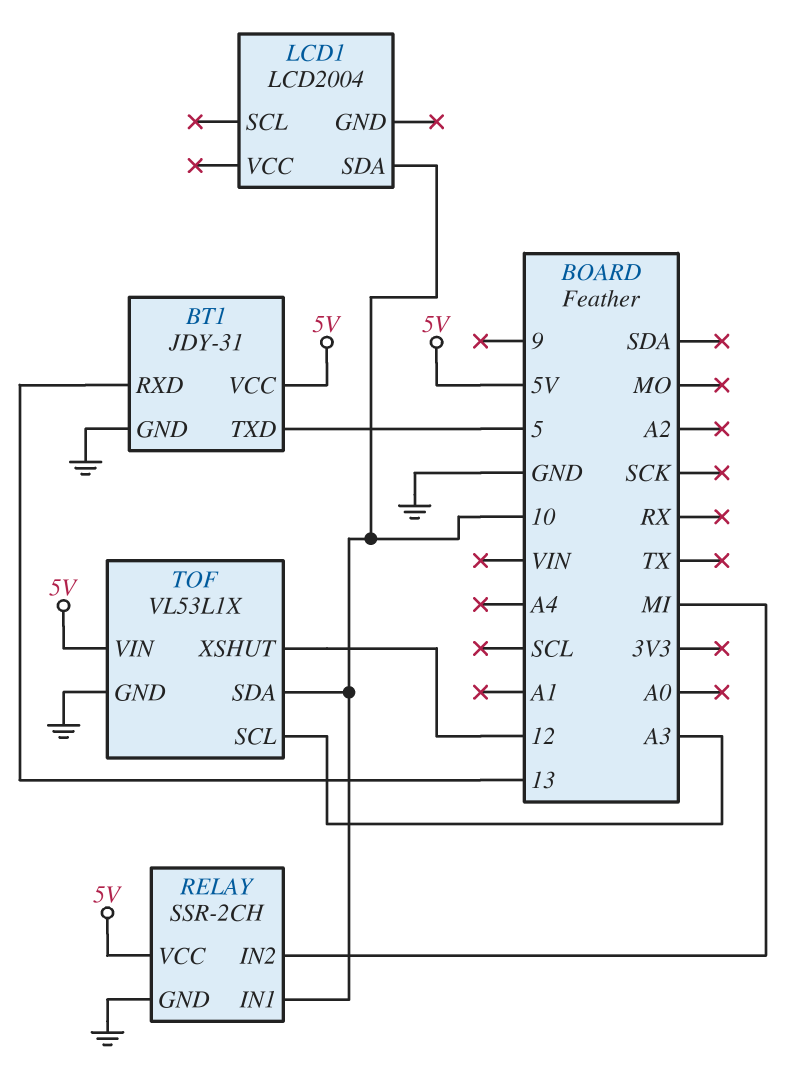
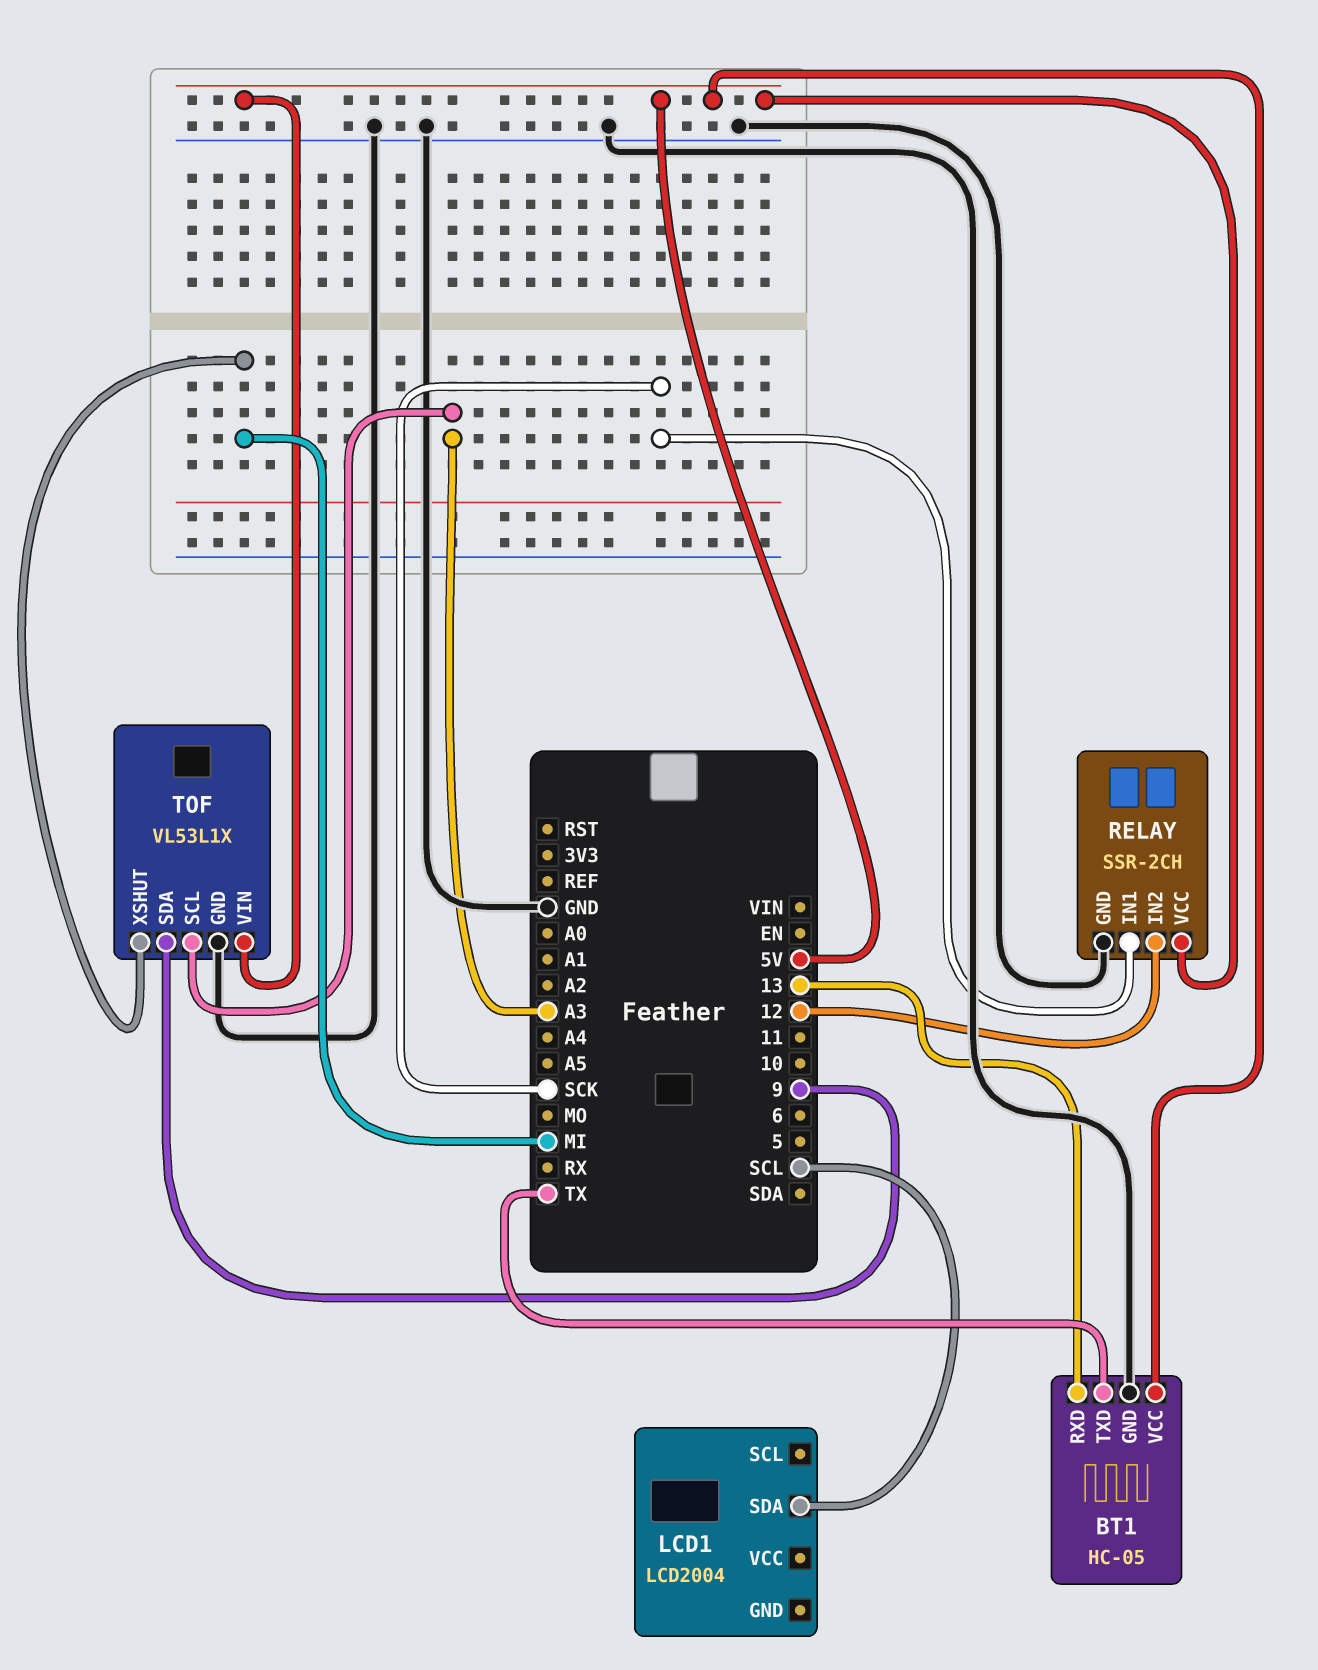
BT1: JDY-31 -> HC-05
BT1 pin TXD: 5 -> TX
LCD1 pin SDA: 10 -> SCL
RELAY pin IN1: 10 -> SCK
RELAY pin IN2: MI -> 12
TOF pin SDA: 10 -> 9
TOF pin XSHUT: 12 -> MI

